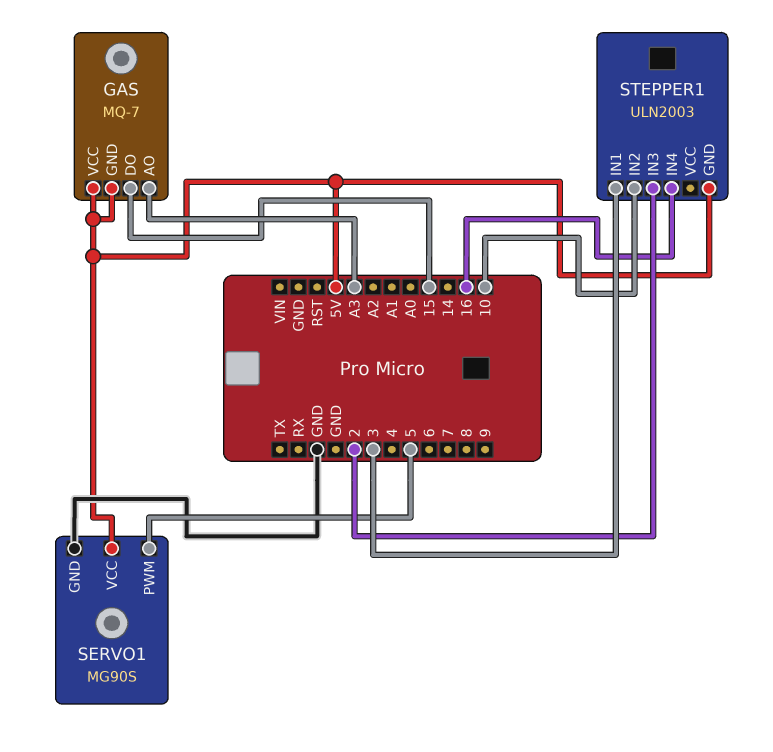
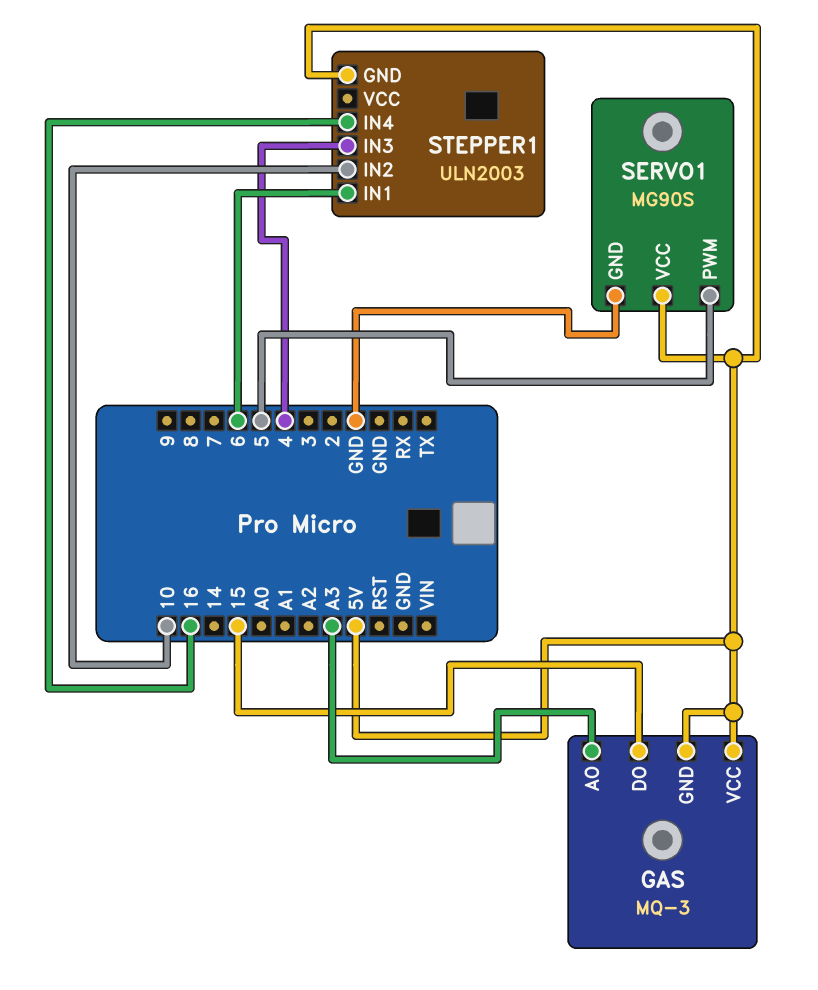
GAS: MQ-7 -> MQ-3
STEPPER1 pin IN1: 3 -> 6
STEPPER1 pin IN3: 2 -> 4

